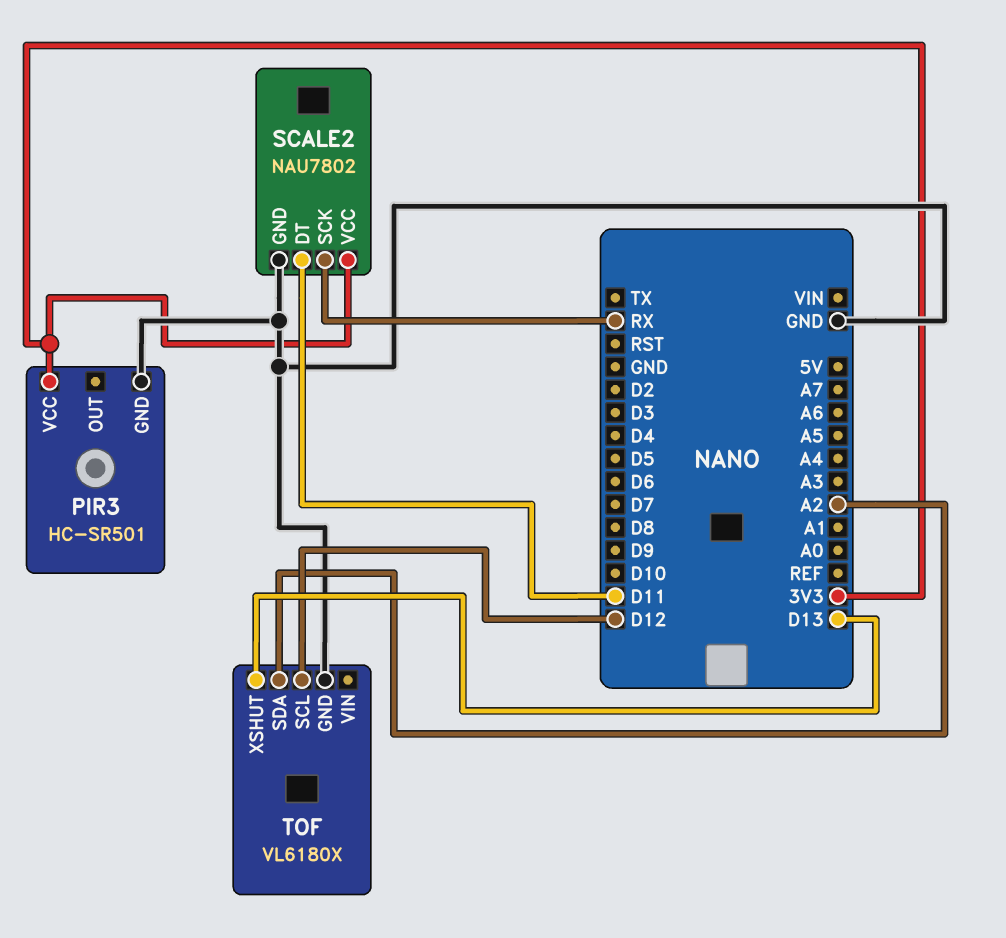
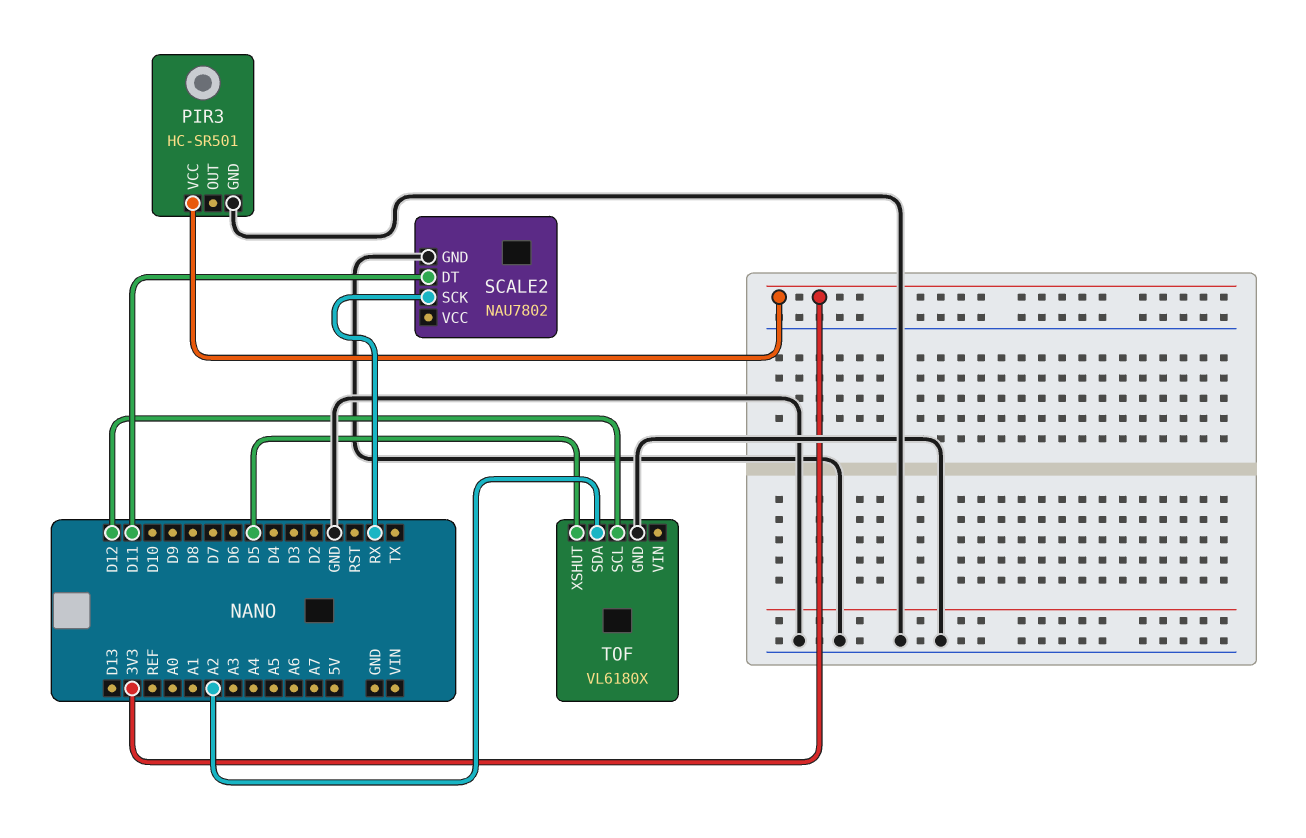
SCALE2 pin VCC: 3V3 -> none
TOF pin XSHUT: D13 -> D5

